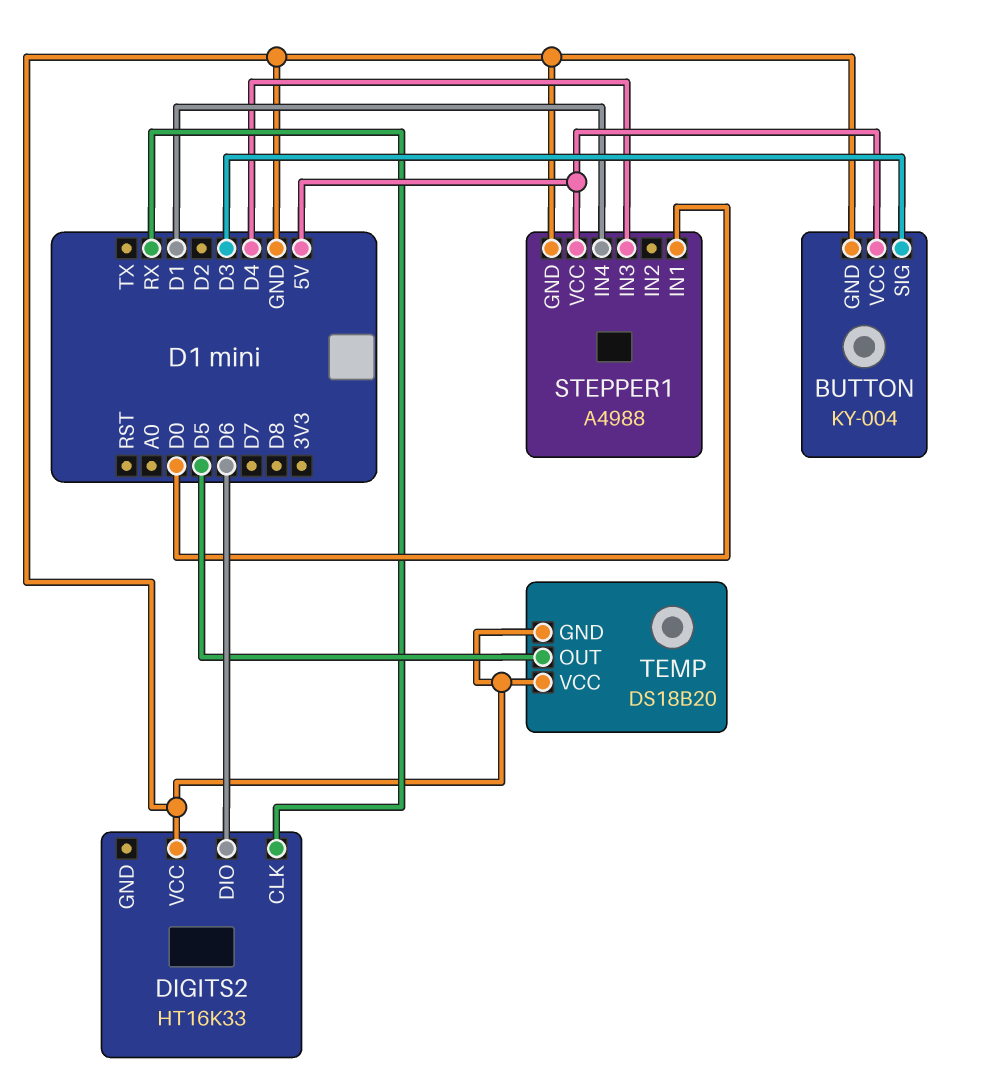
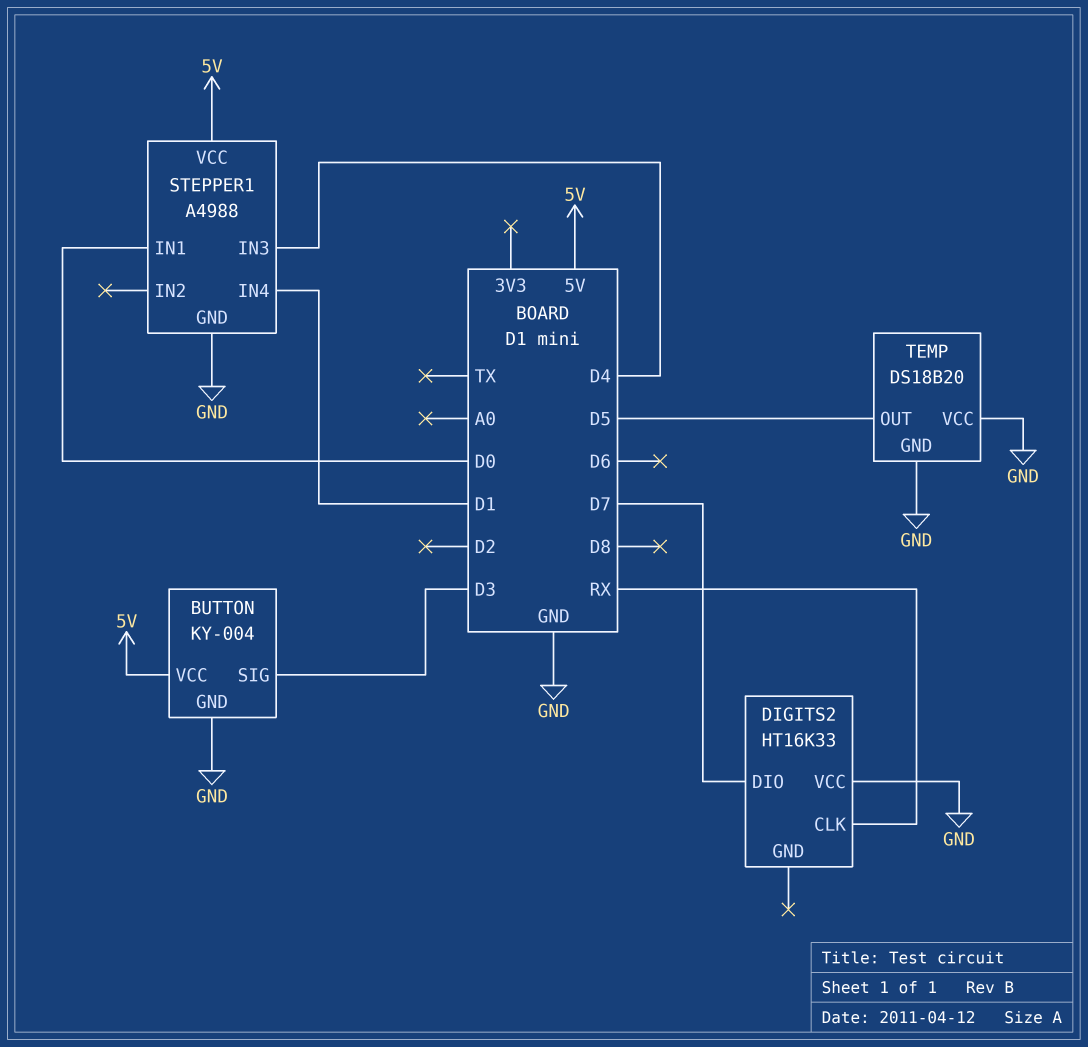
DIGITS2 pin DIO: D6 -> D7

